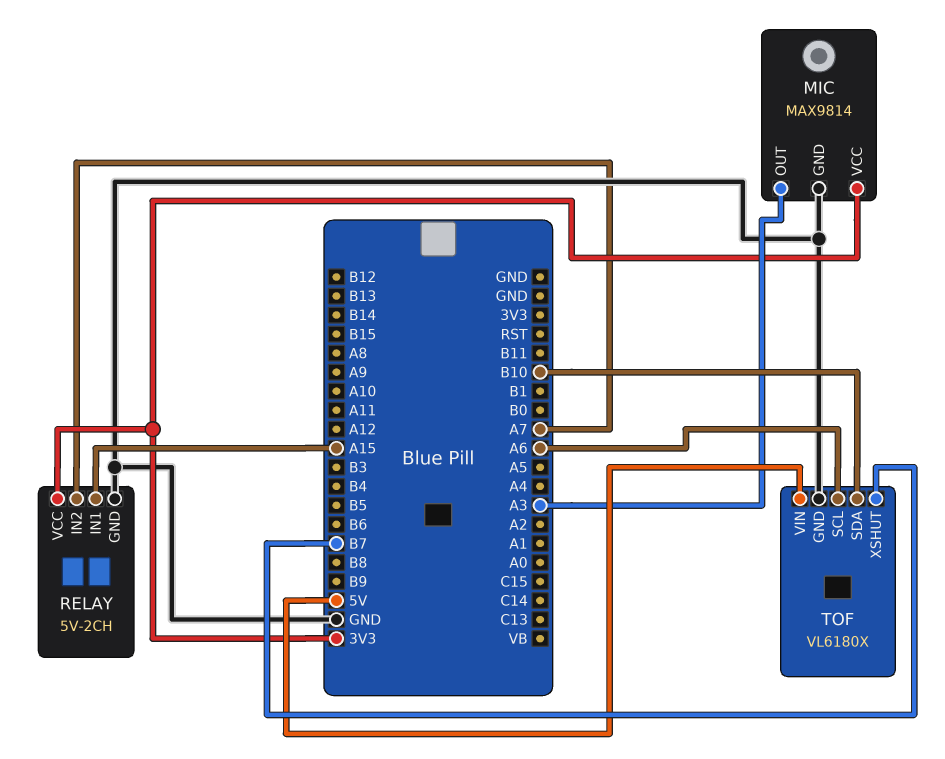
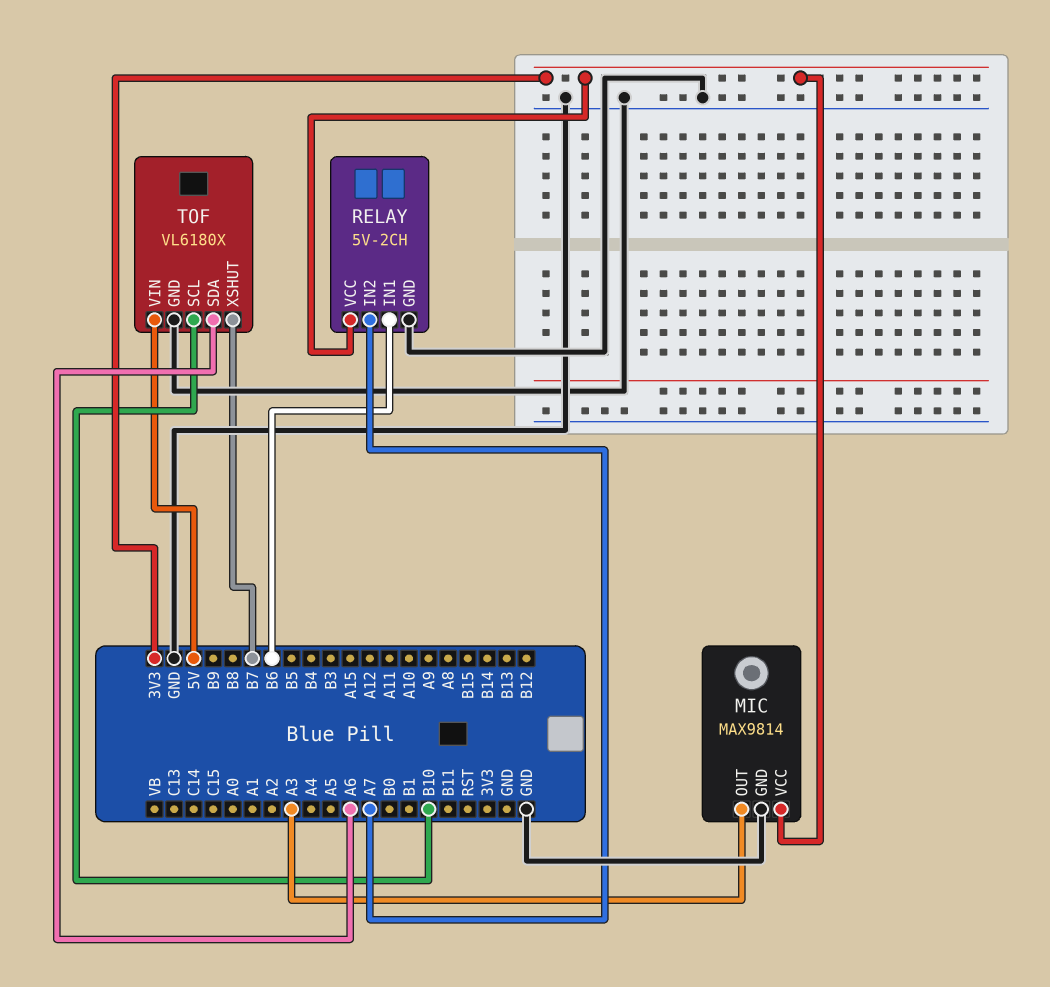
RELAY pin IN1: A15 -> B6
TOF pin SCL: A6 -> B10
TOF pin SDA: B10 -> A6

